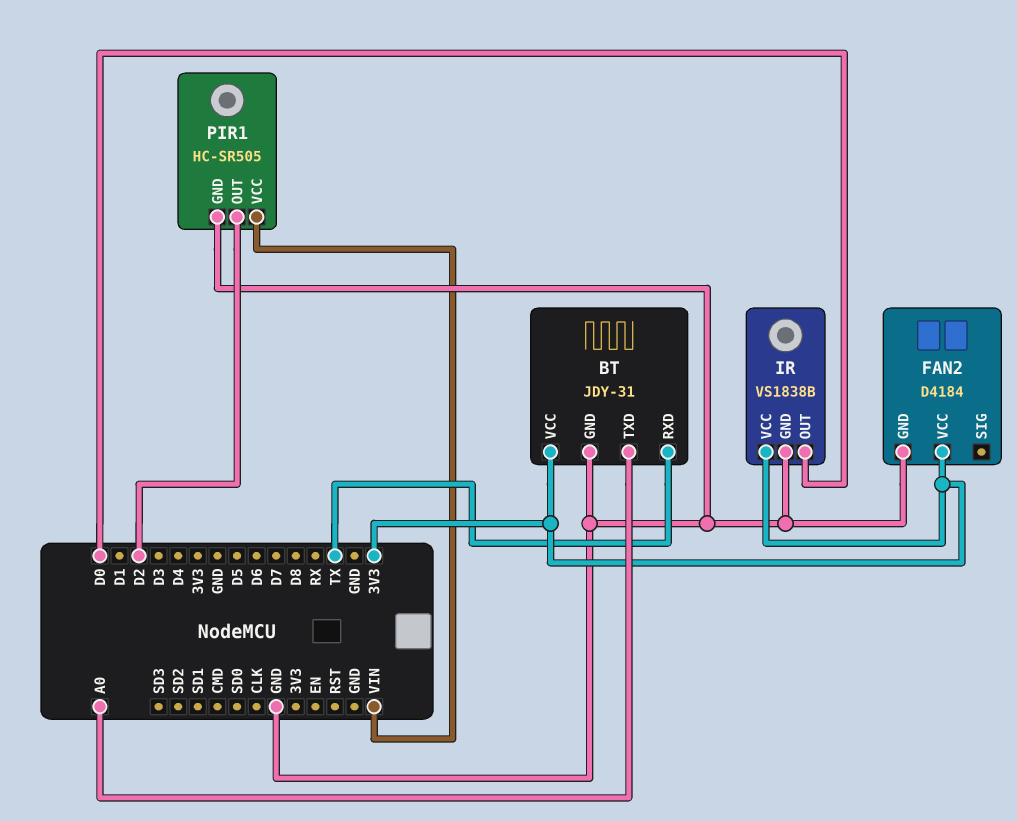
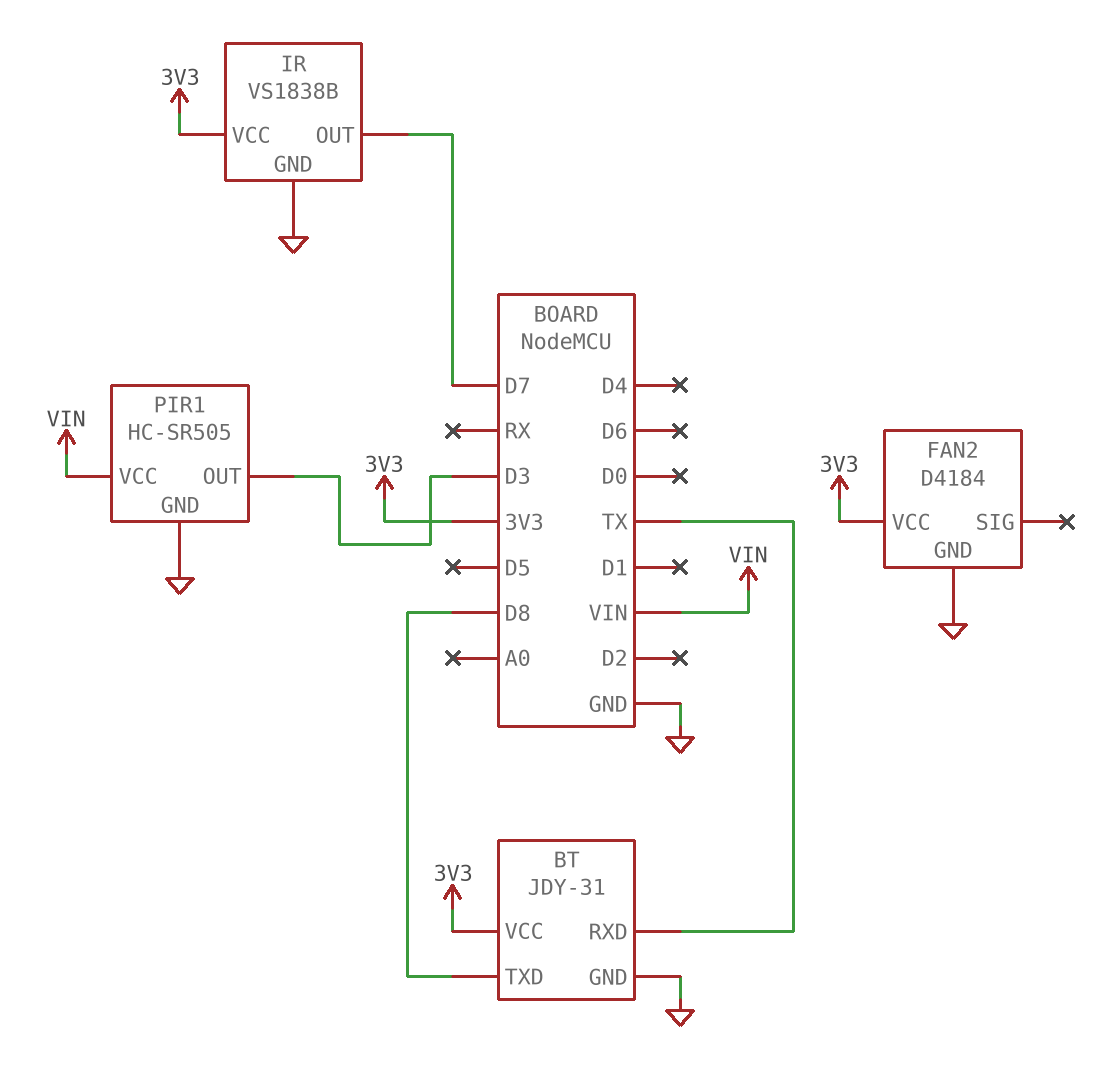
BT pin TXD: A0 -> D8
IR pin OUT: D0 -> D7
PIR1 pin OUT: D2 -> D3

